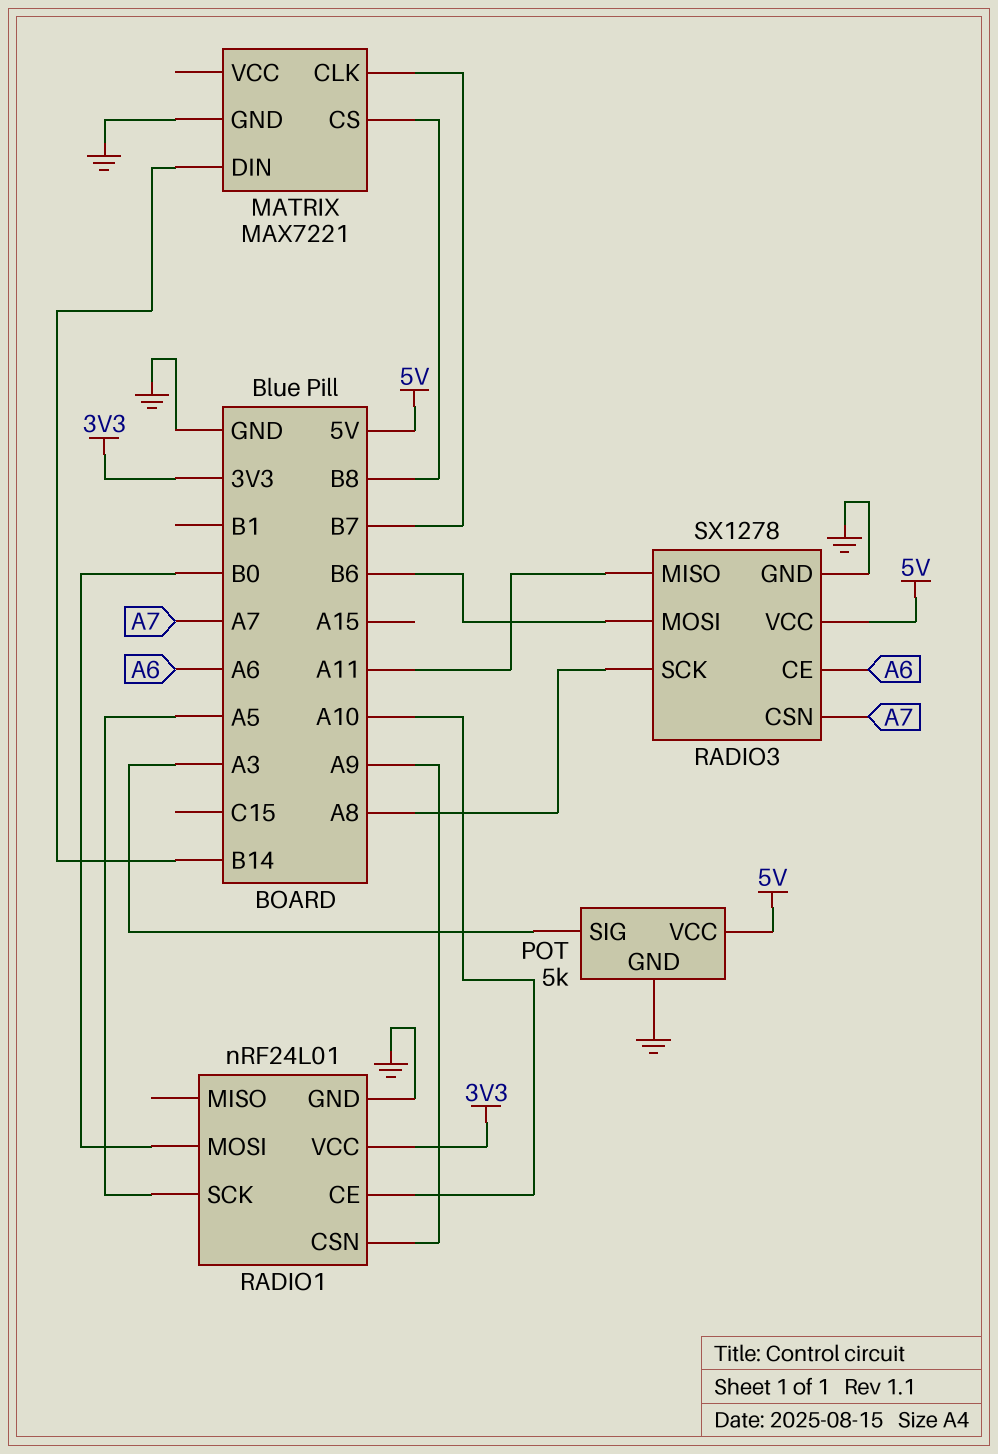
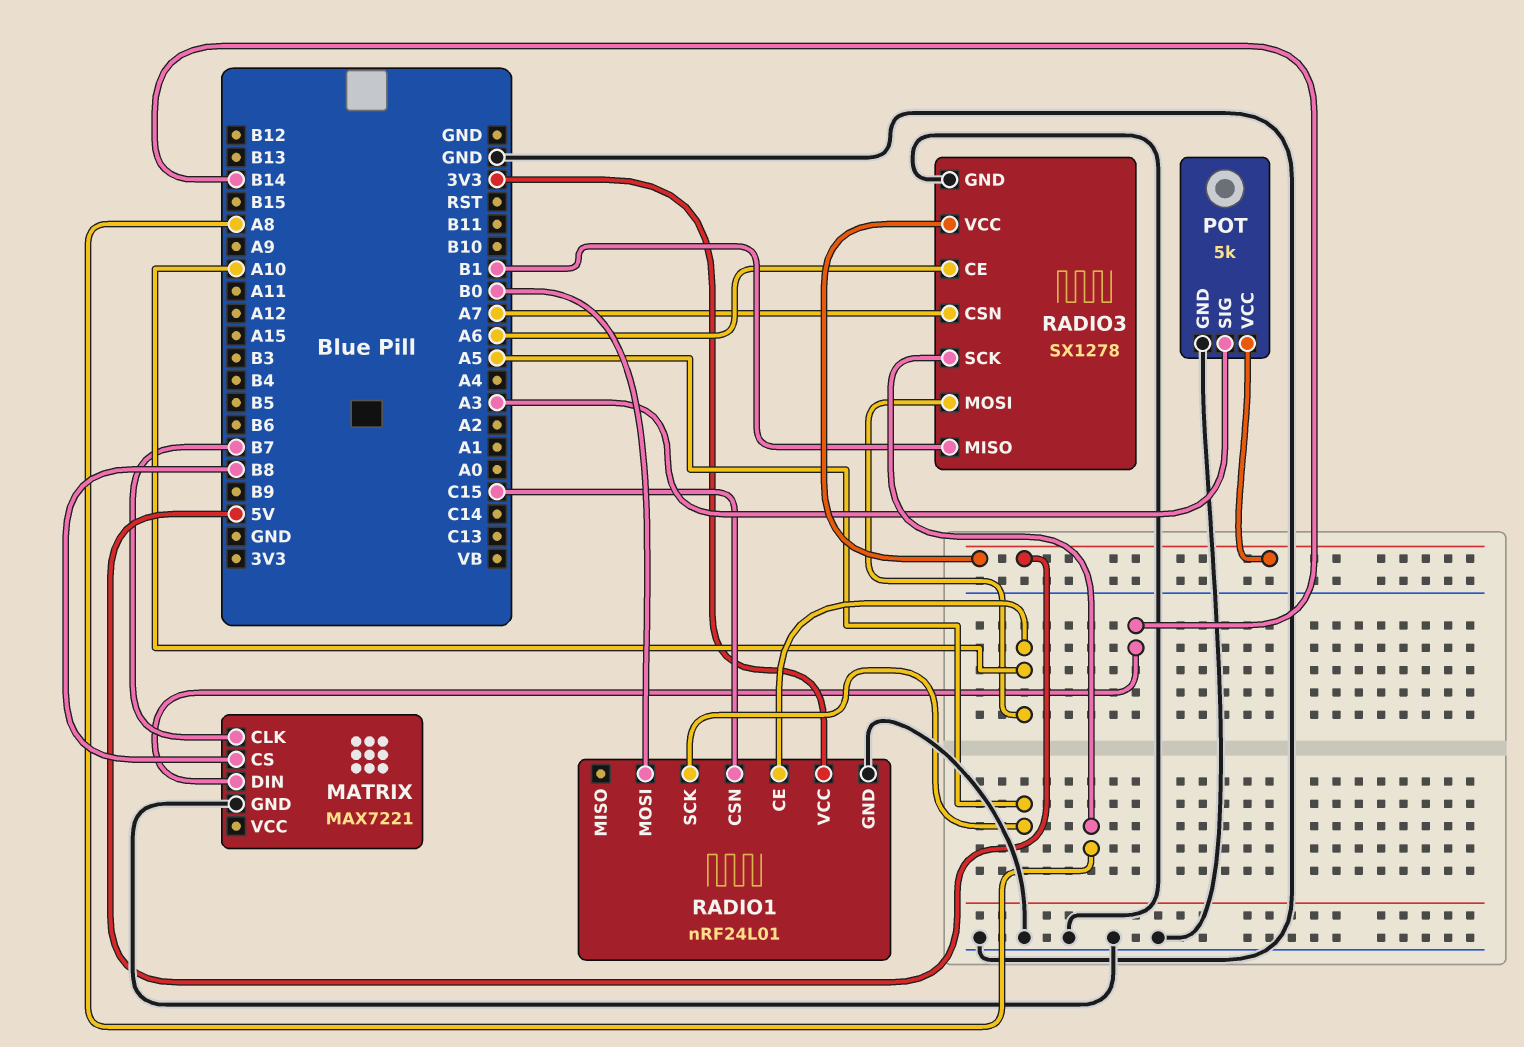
RADIO1 pin CSN: A9 -> C15
RADIO3 pin MISO: A11 -> B1
RADIO3 pin MOSI: B6 -> A10

